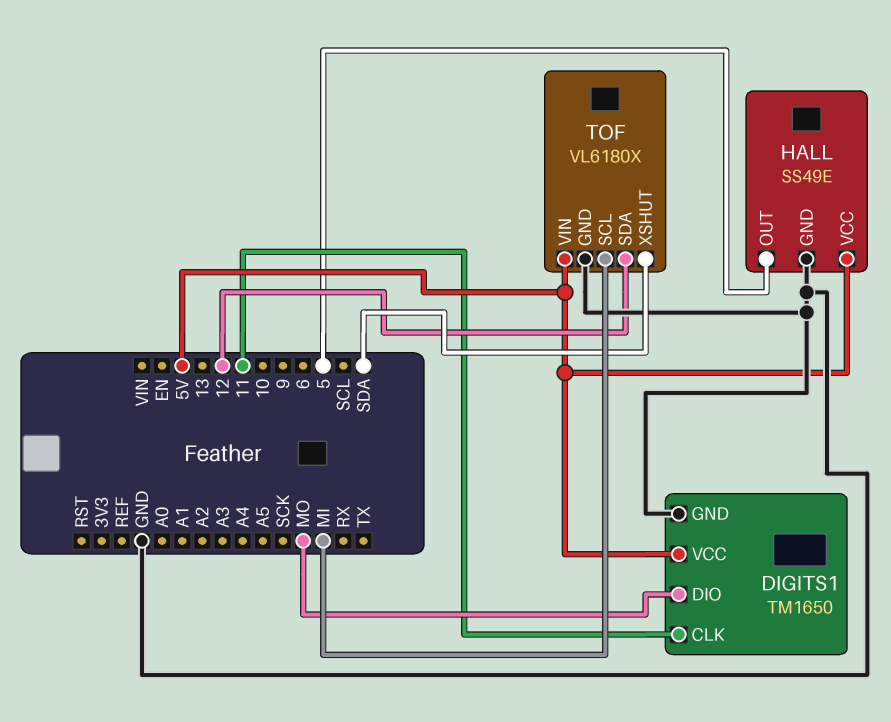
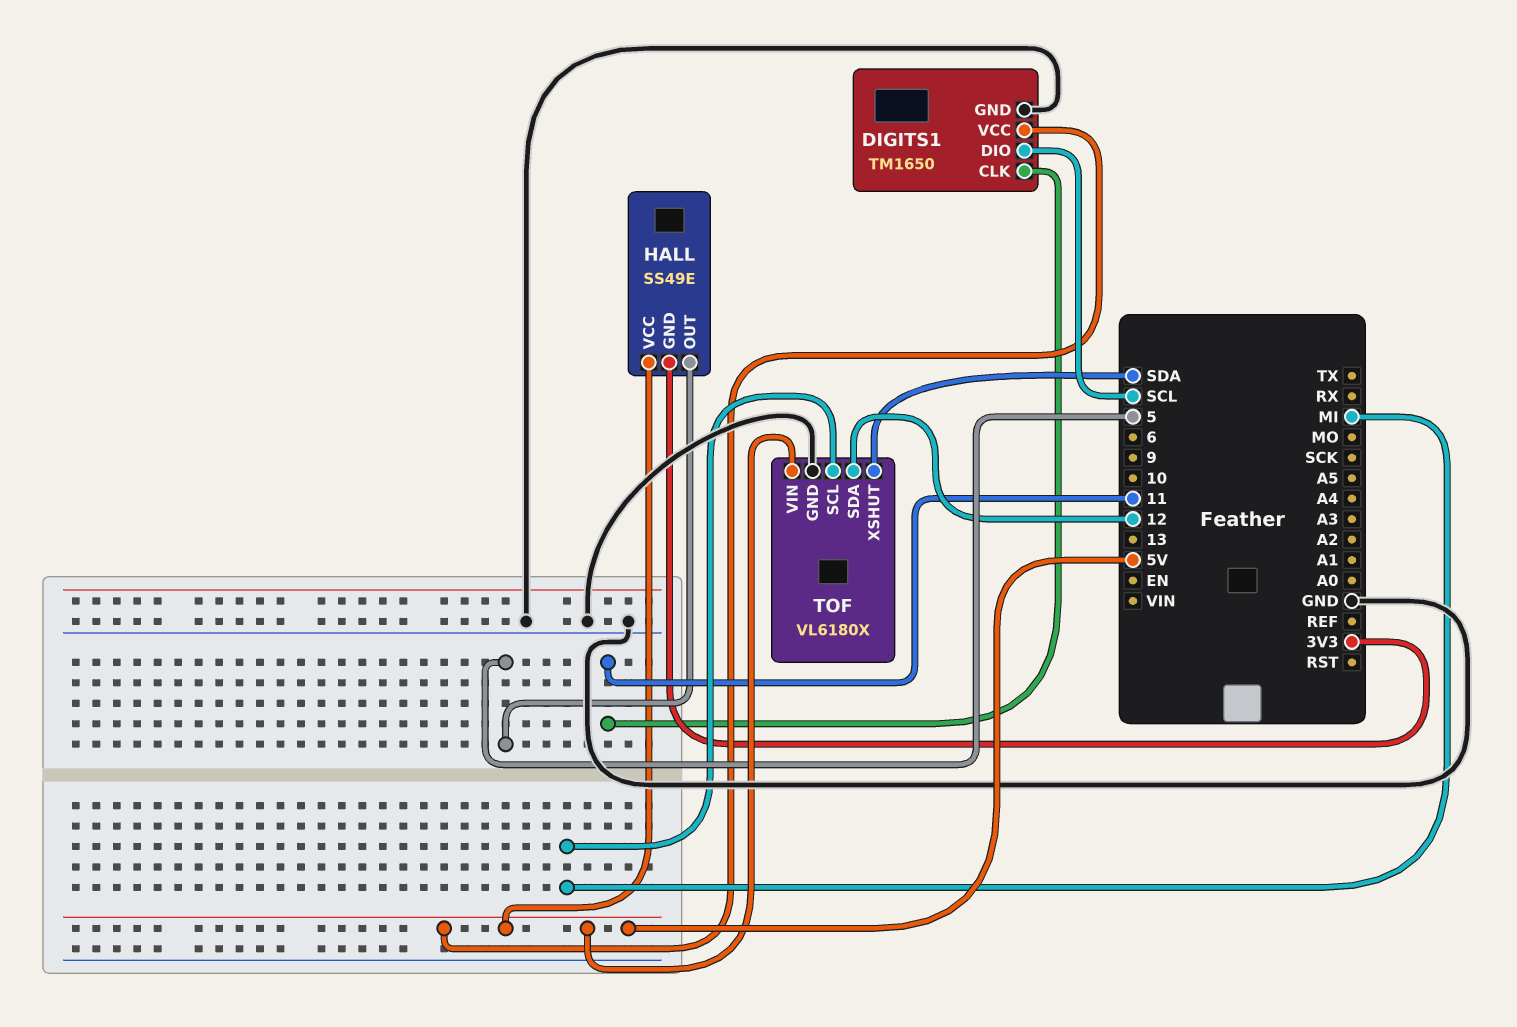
DIGITS1 pin DIO: MO -> SCL
HALL pin GND: GND -> 3V3

